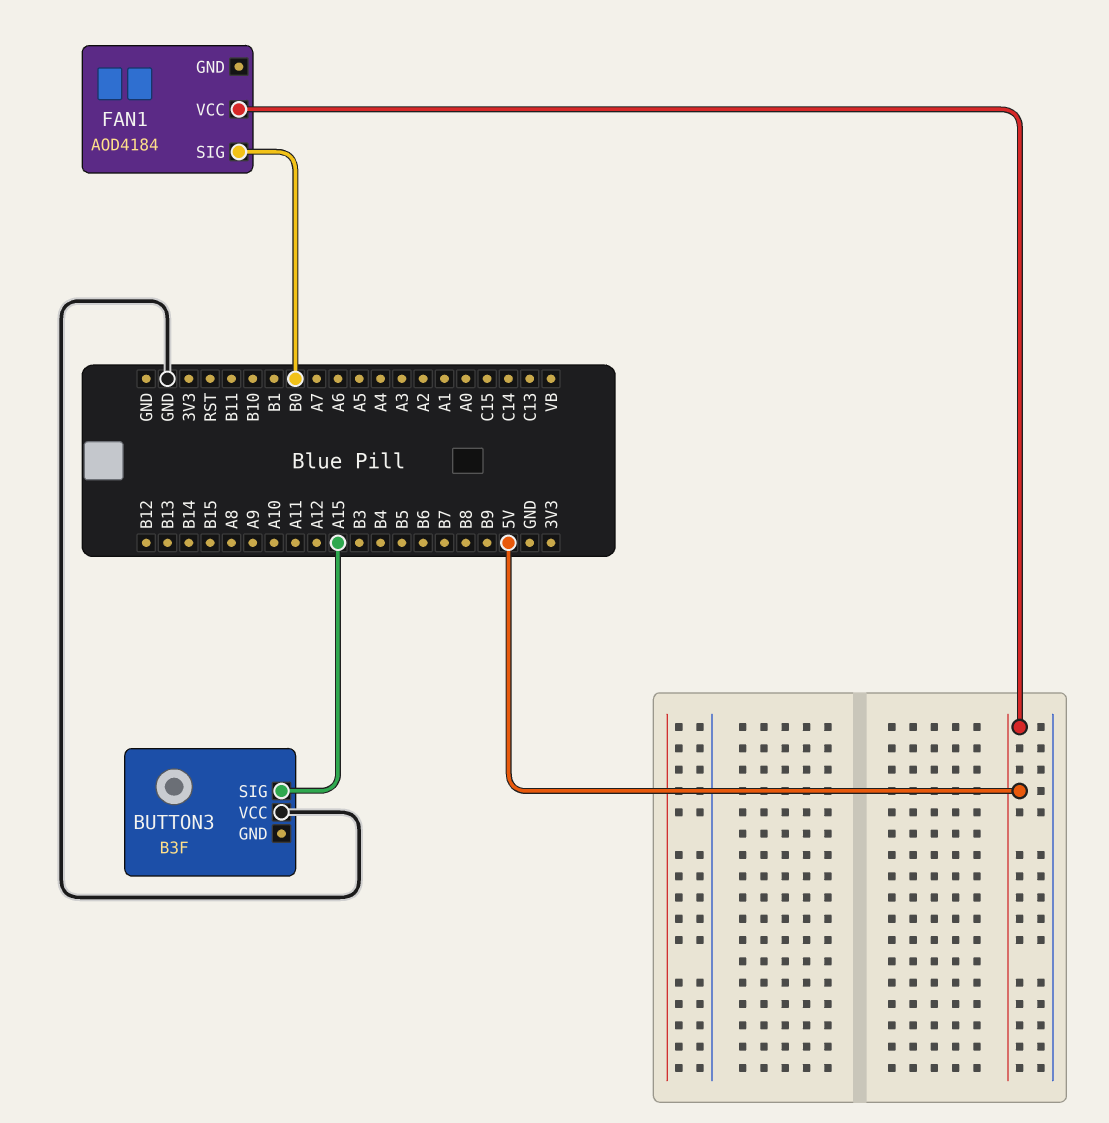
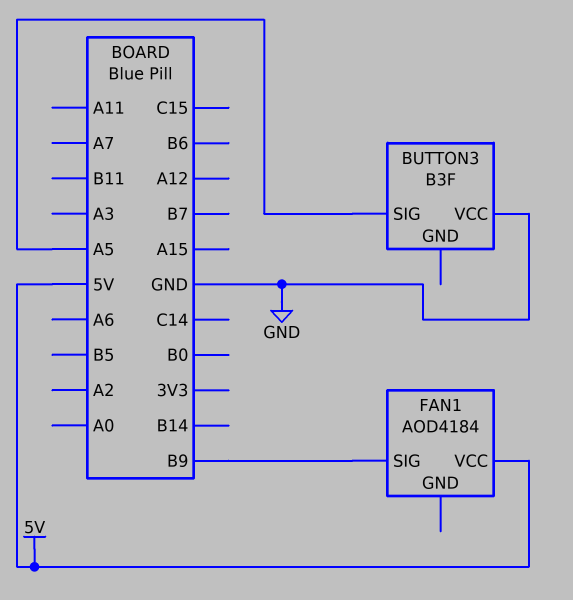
BUTTON3 pin SIG: A15 -> A5
FAN1 pin SIG: B0 -> B9

